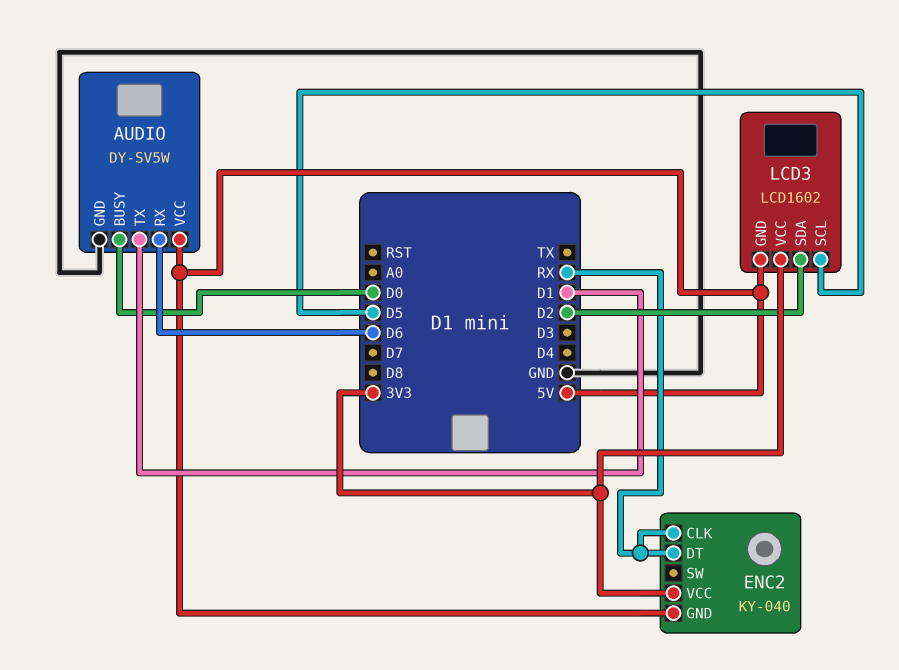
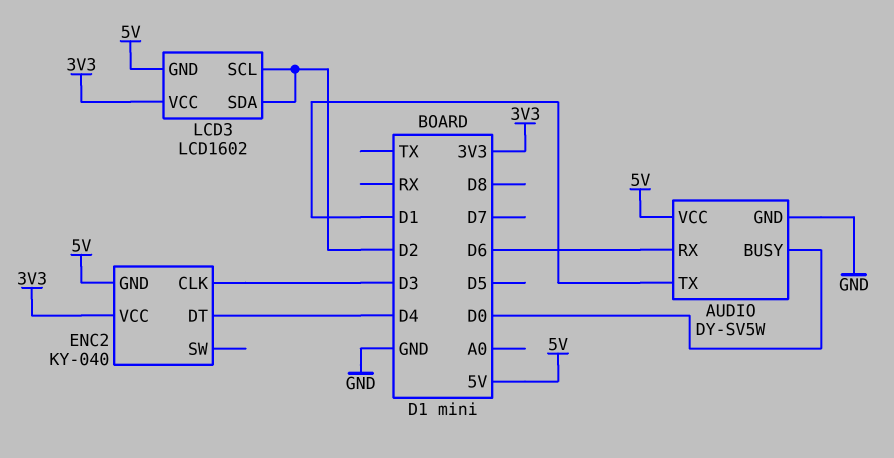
ENC2 pin CLK: RX -> D3
ENC2 pin DT: RX -> D4
LCD3 pin SCL: D5 -> D2

